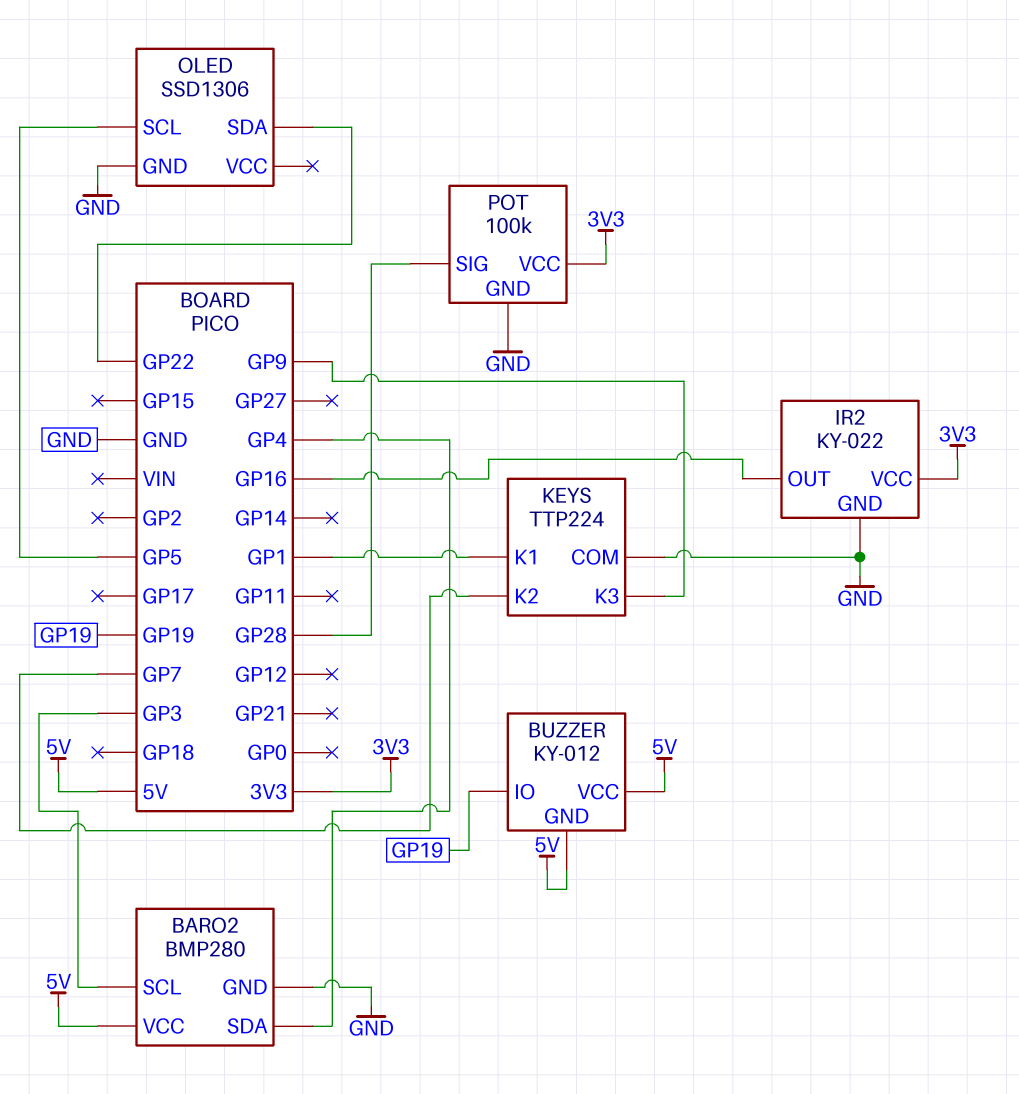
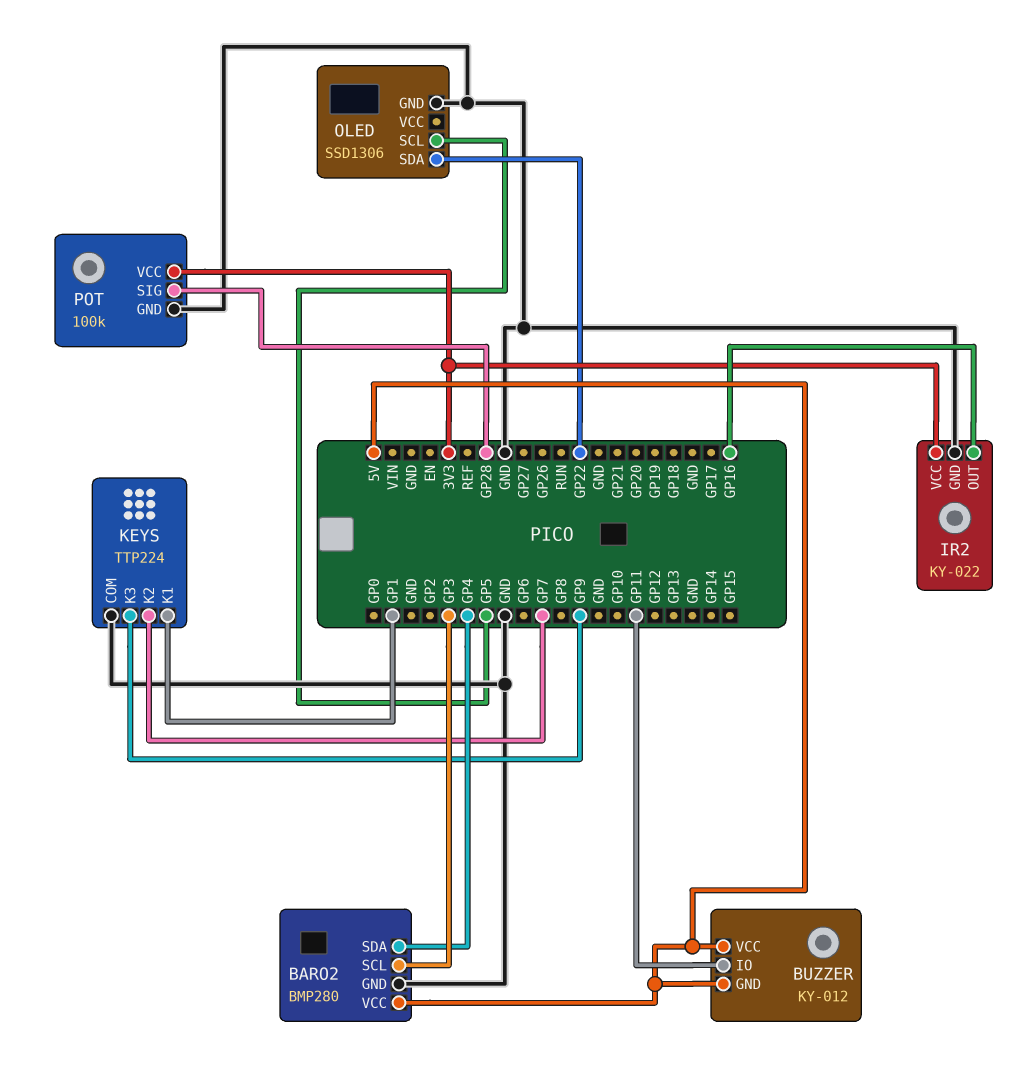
BUZZER pin IO: GP19 -> GP11

